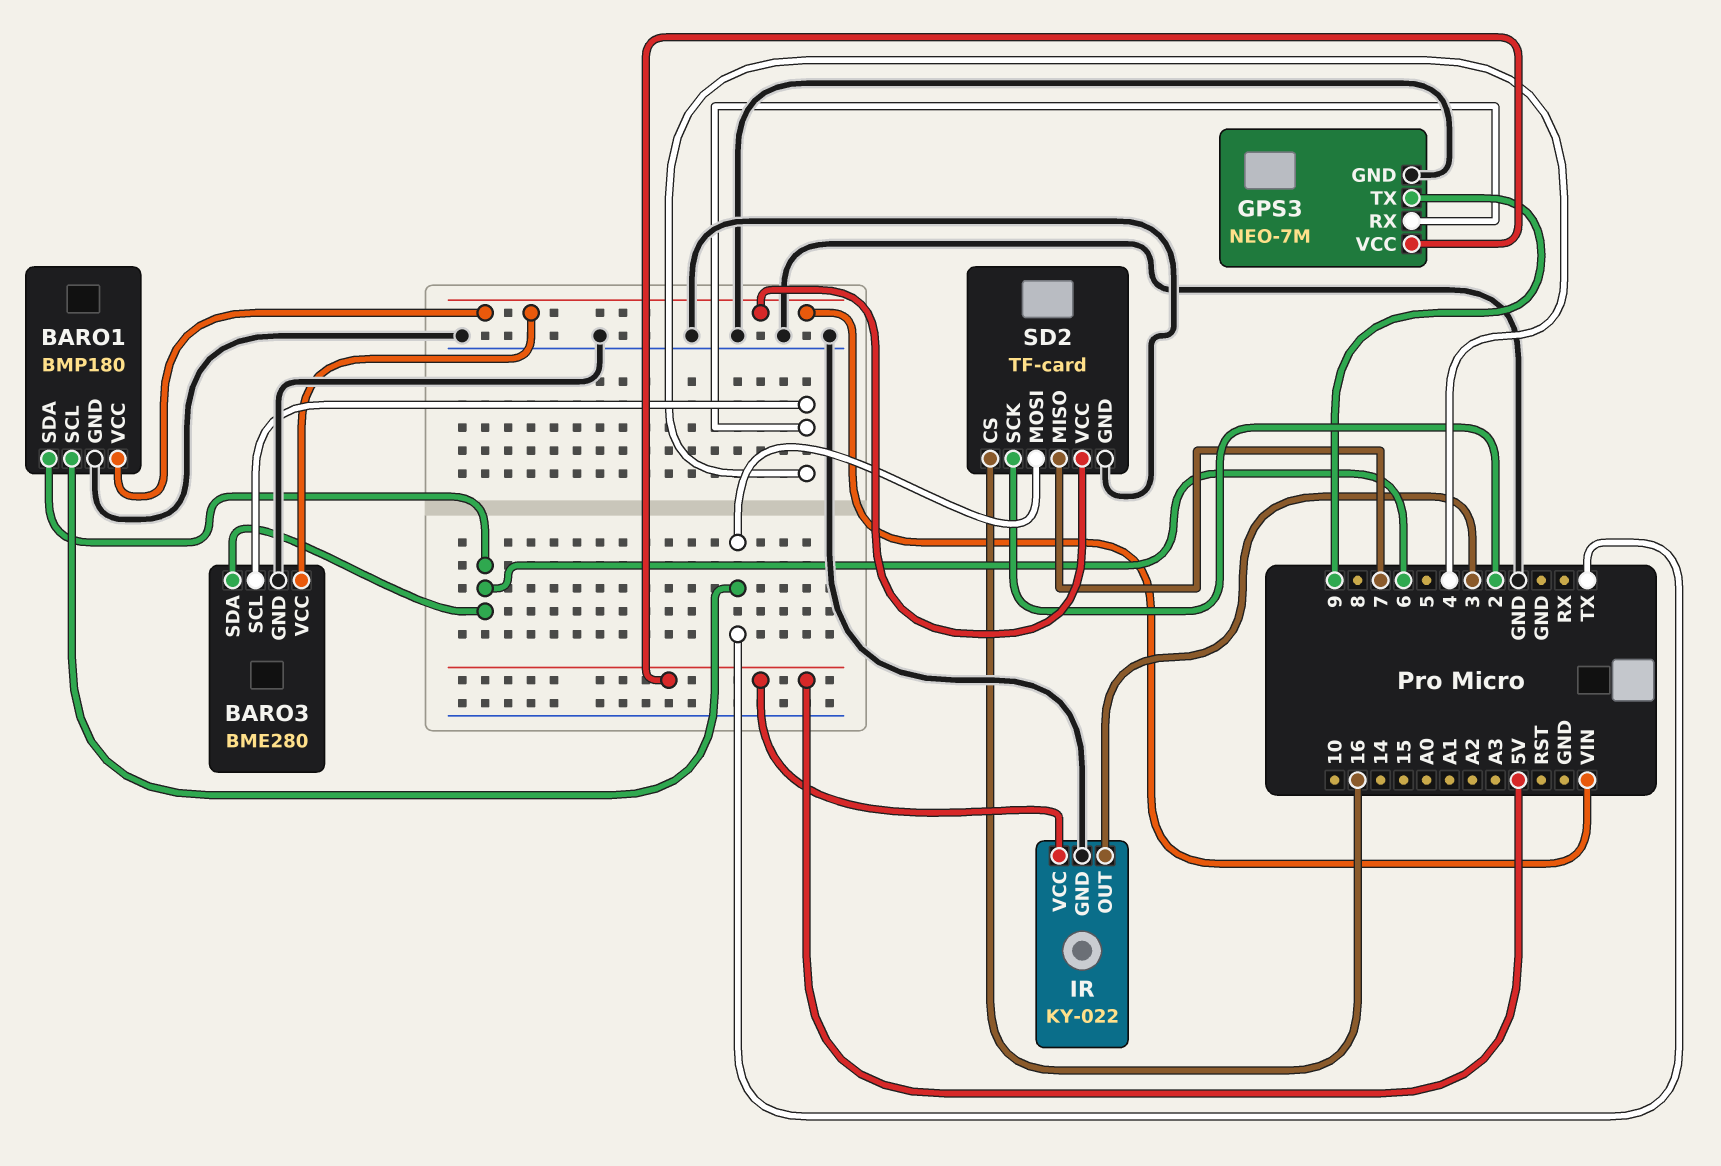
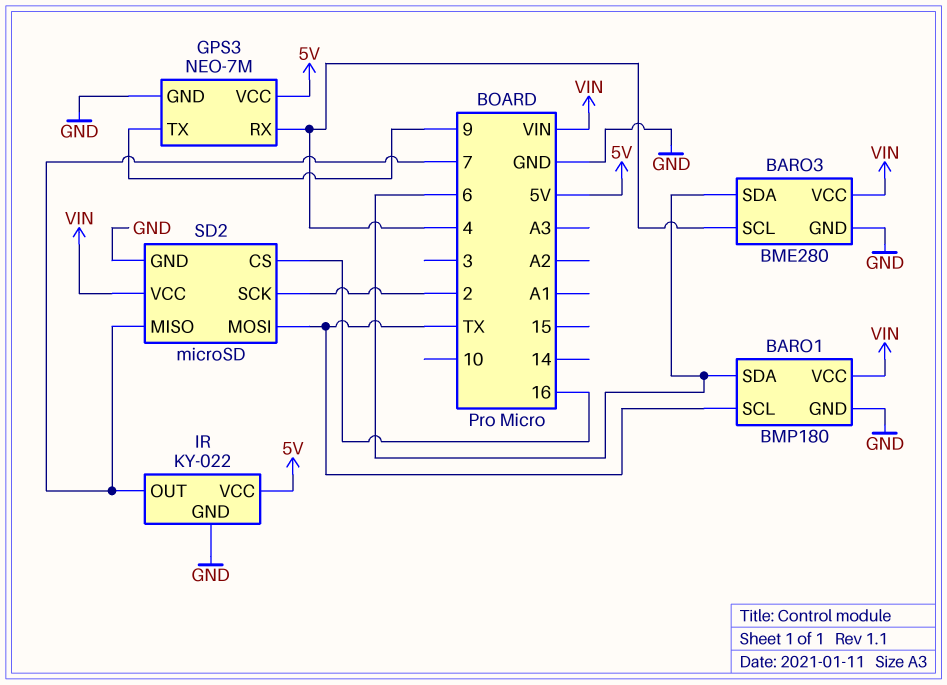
IR pin OUT: 3 -> 7
SD2: TF-card -> microSD

